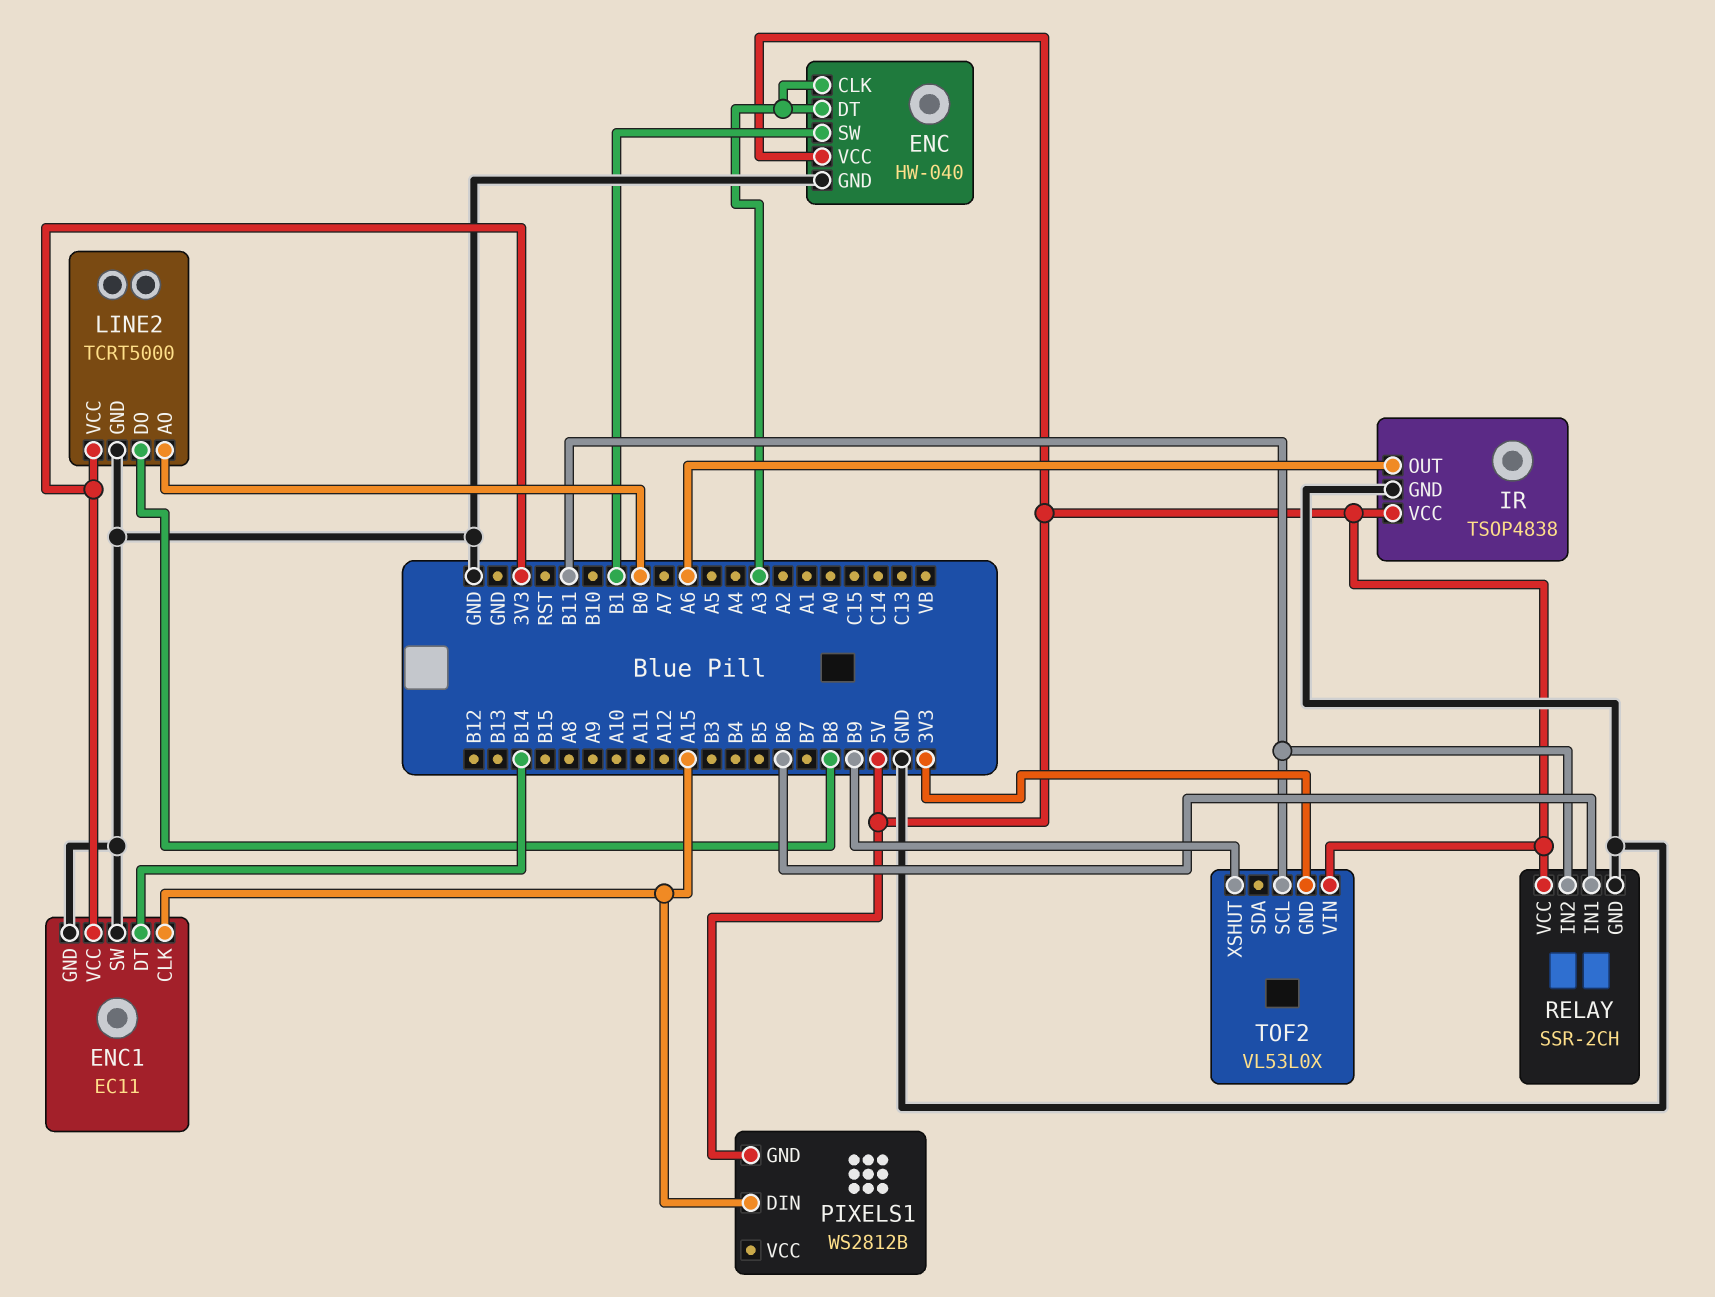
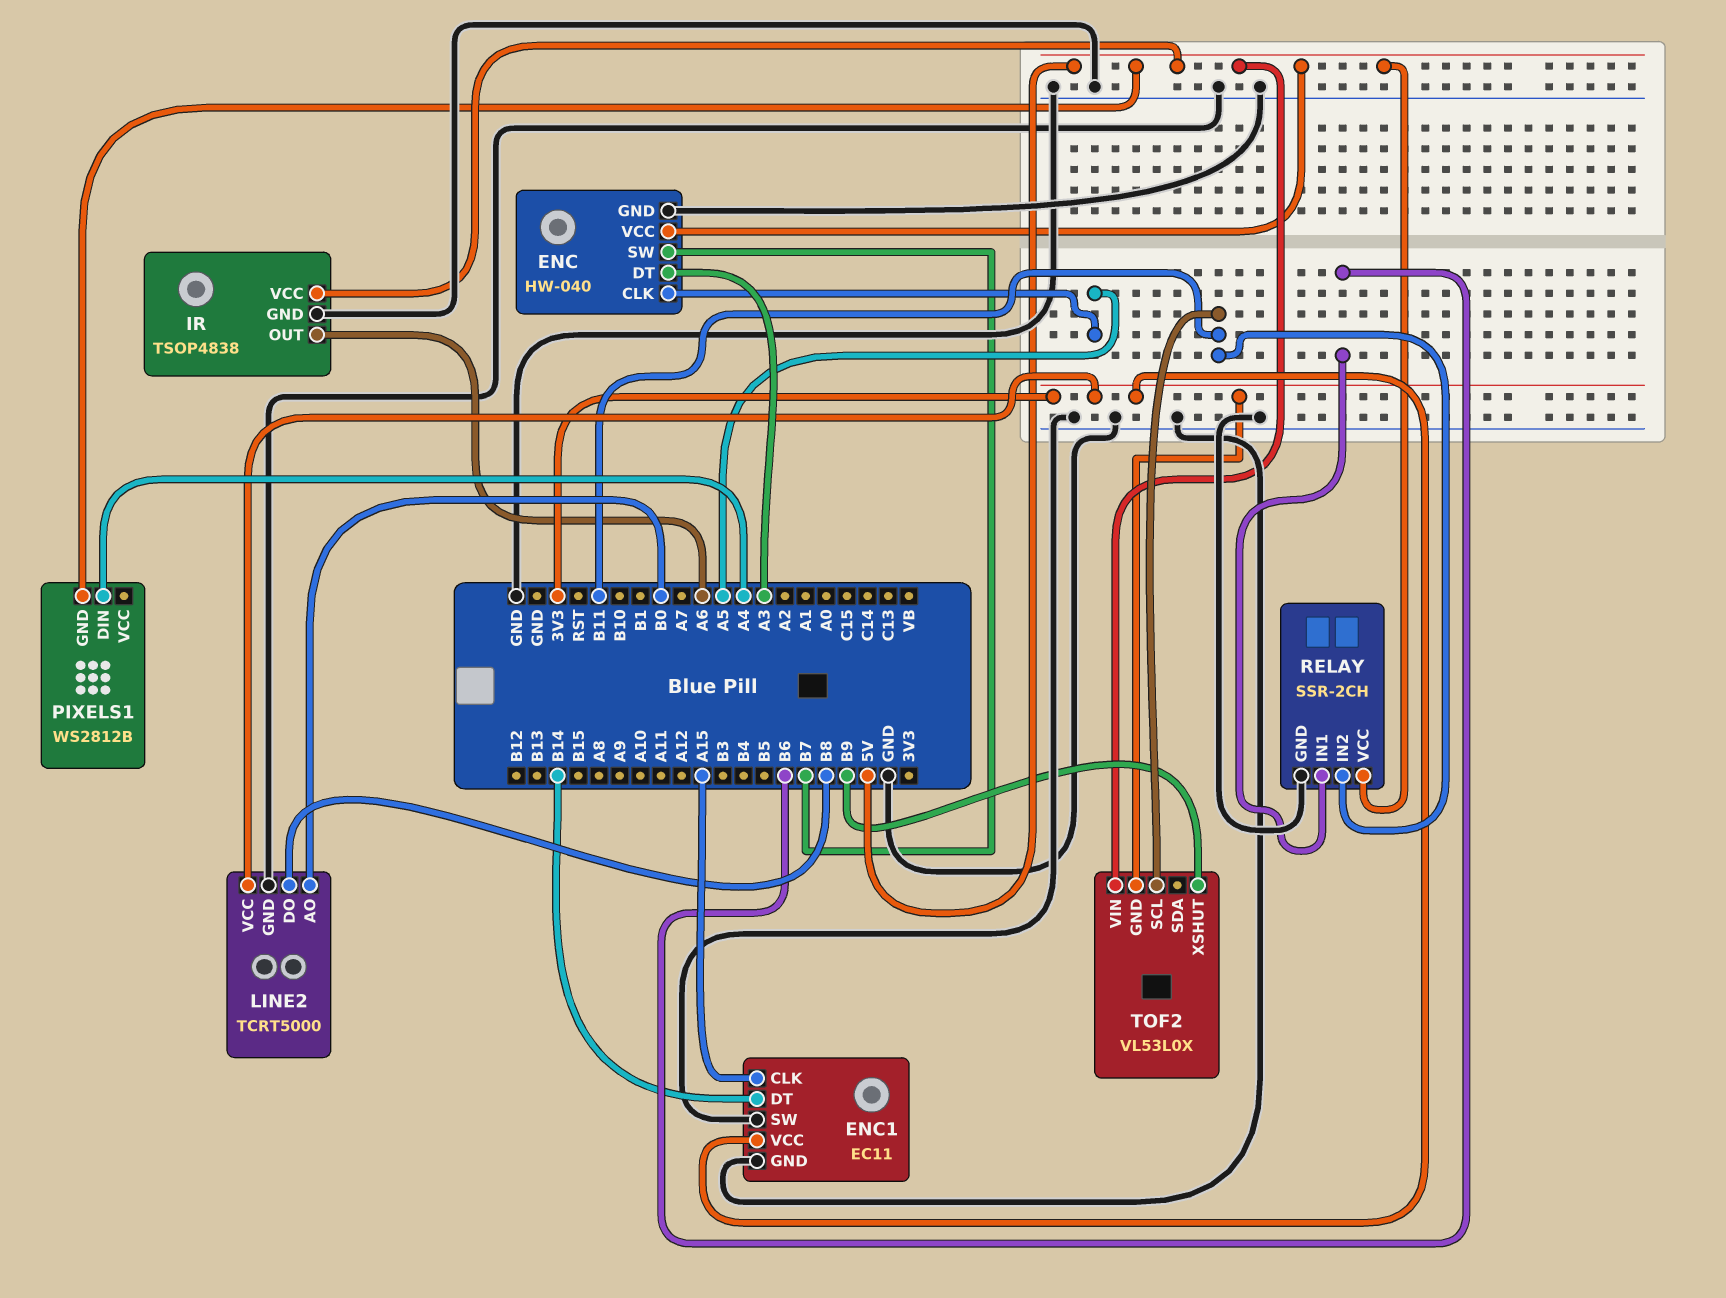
ENC pin CLK: A3 -> A5
ENC pin SW: B1 -> B7
PIXELS1 pin DIN: A15 -> A4

